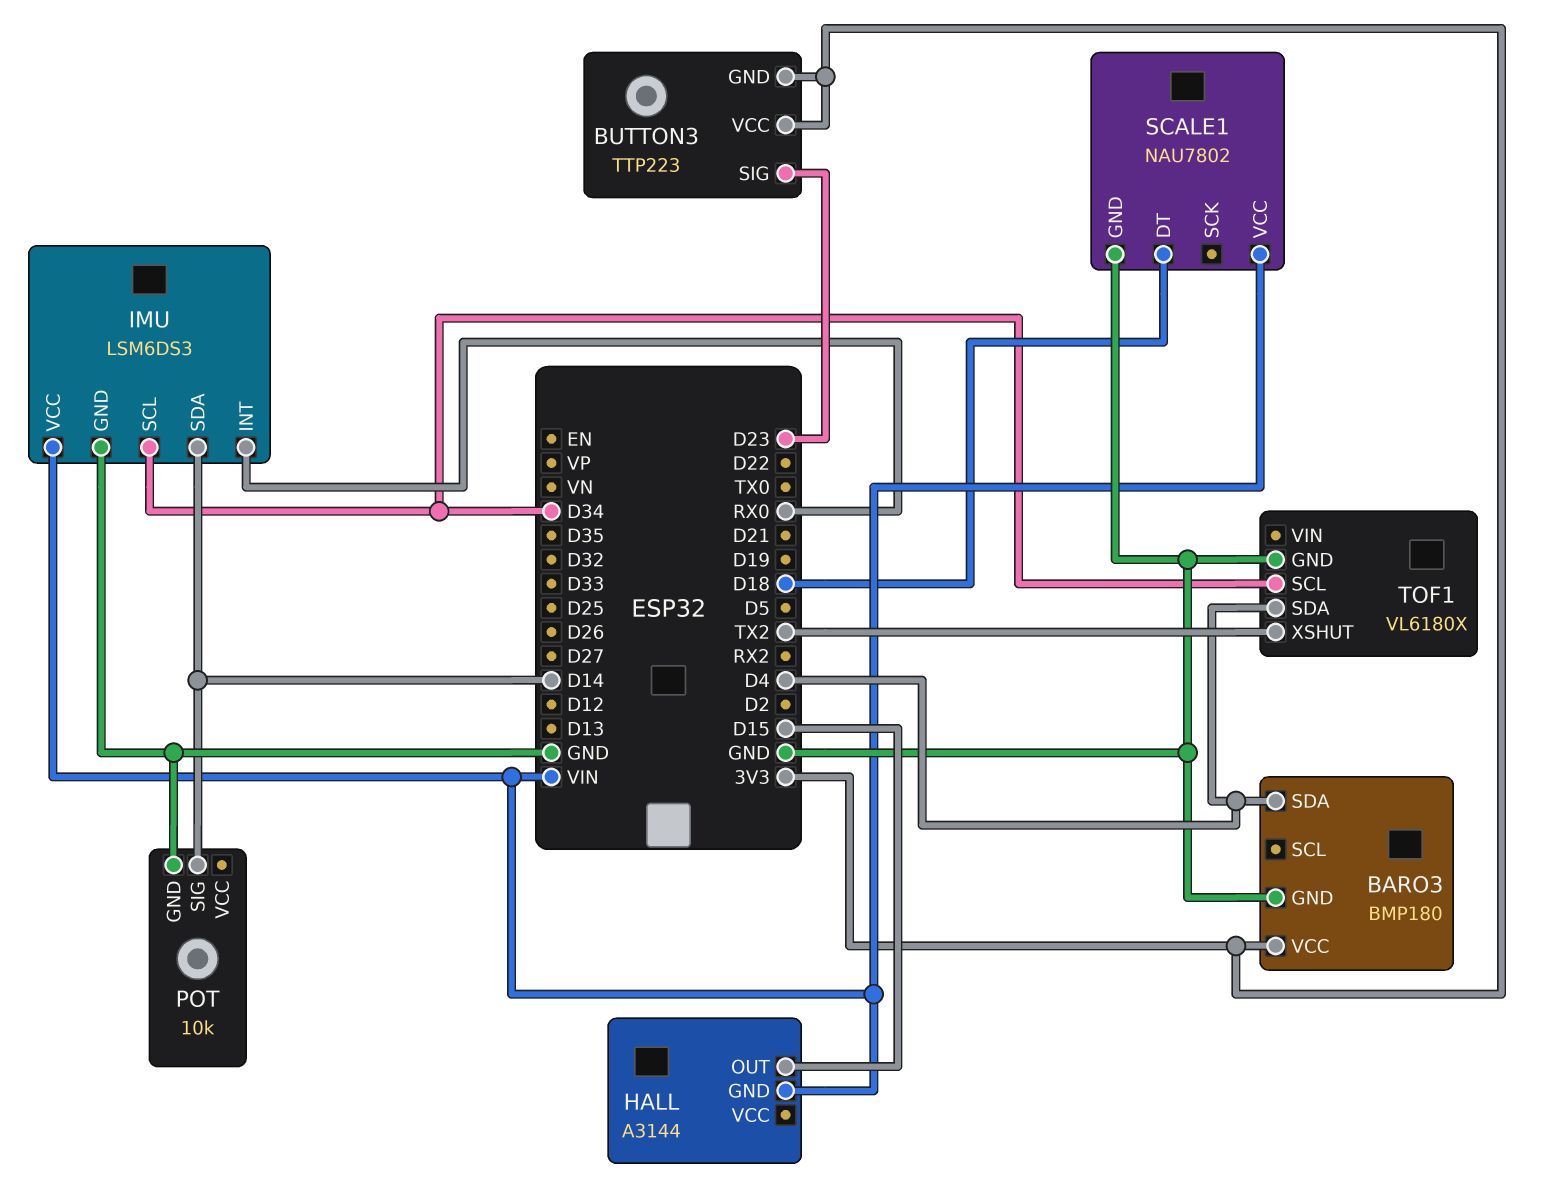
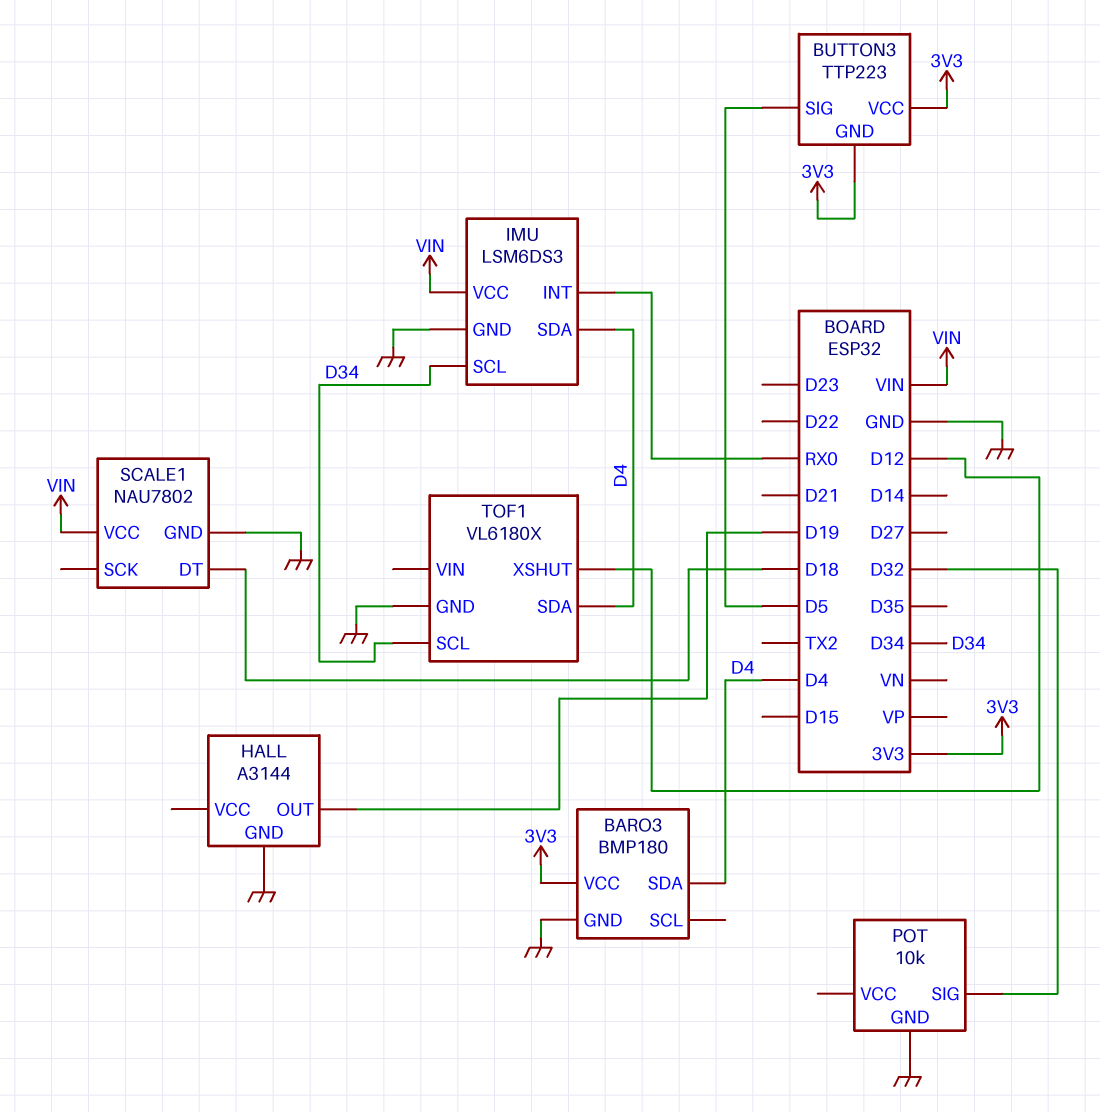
BUTTON3 pin SIG: D23 -> D5
HALL pin GND: VIN -> GND
HALL pin OUT: D15 -> D19
IMU pin SDA: D14 -> D4
POT pin SIG: D14 -> D32
TOF1 pin XSHUT: TX2 -> D12

